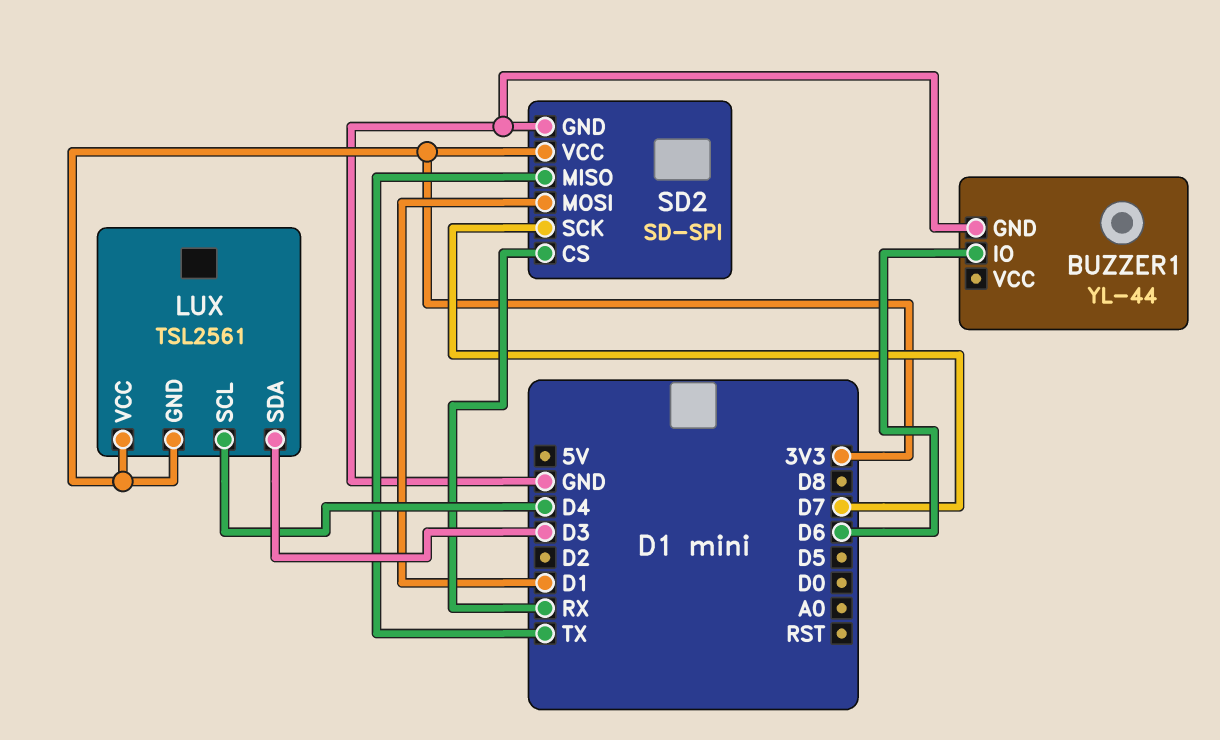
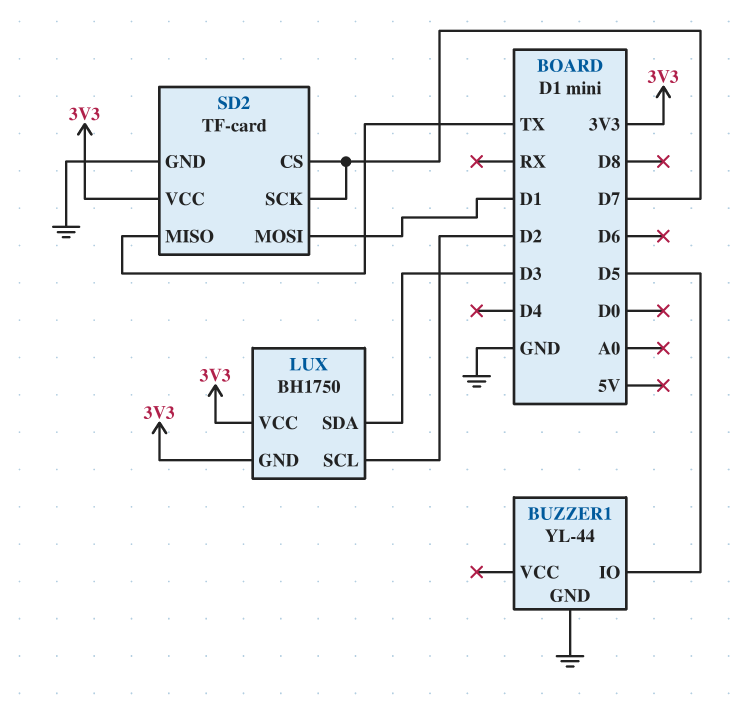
BUZZER1 pin IO: D6 -> D5
LUX: TSL2561 -> BH1750
LUX pin SCL: D4 -> D2
SD2: SD-SPI -> TF-card
SD2 pin CS: RX -> D7

